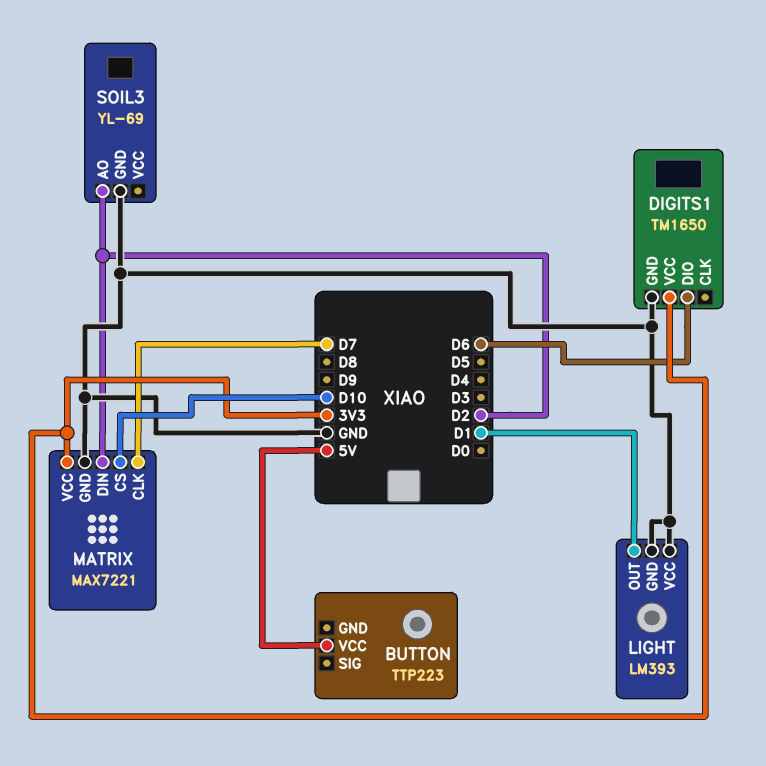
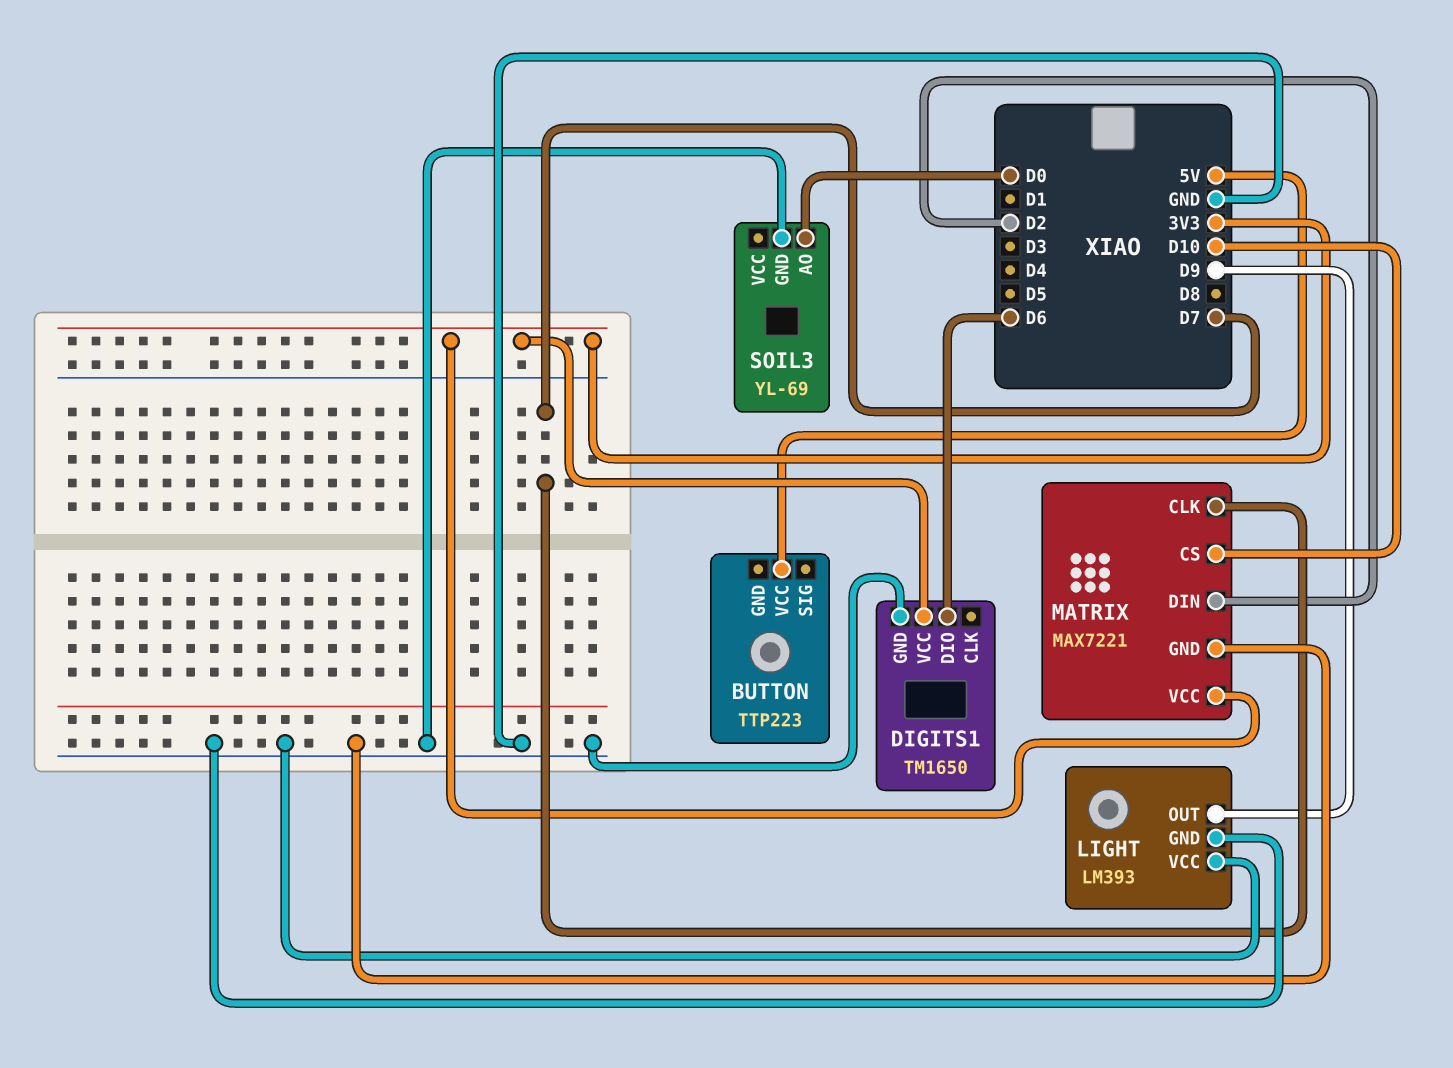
LIGHT pin OUT: D1 -> D9
SOIL3 pin AO: D2 -> D0

